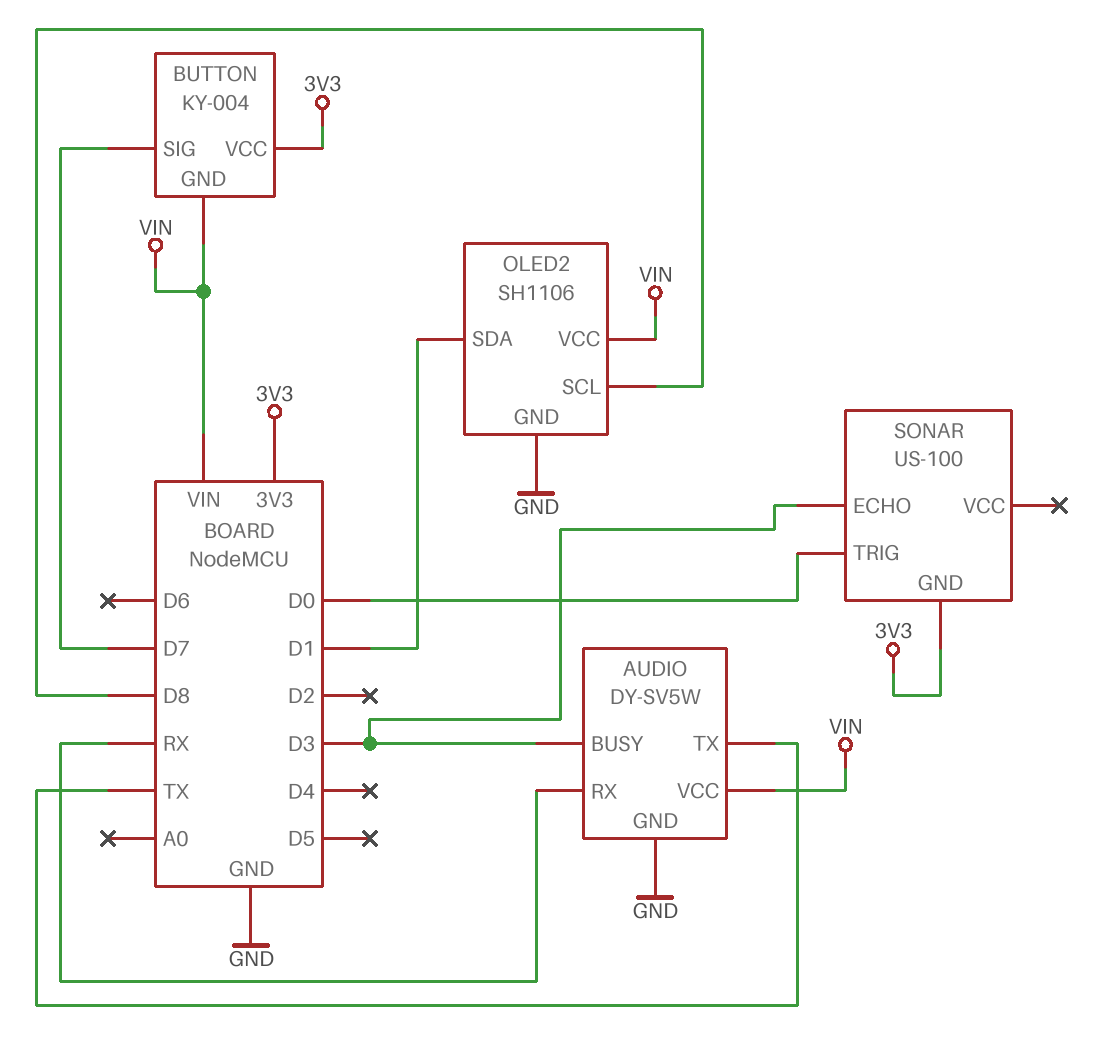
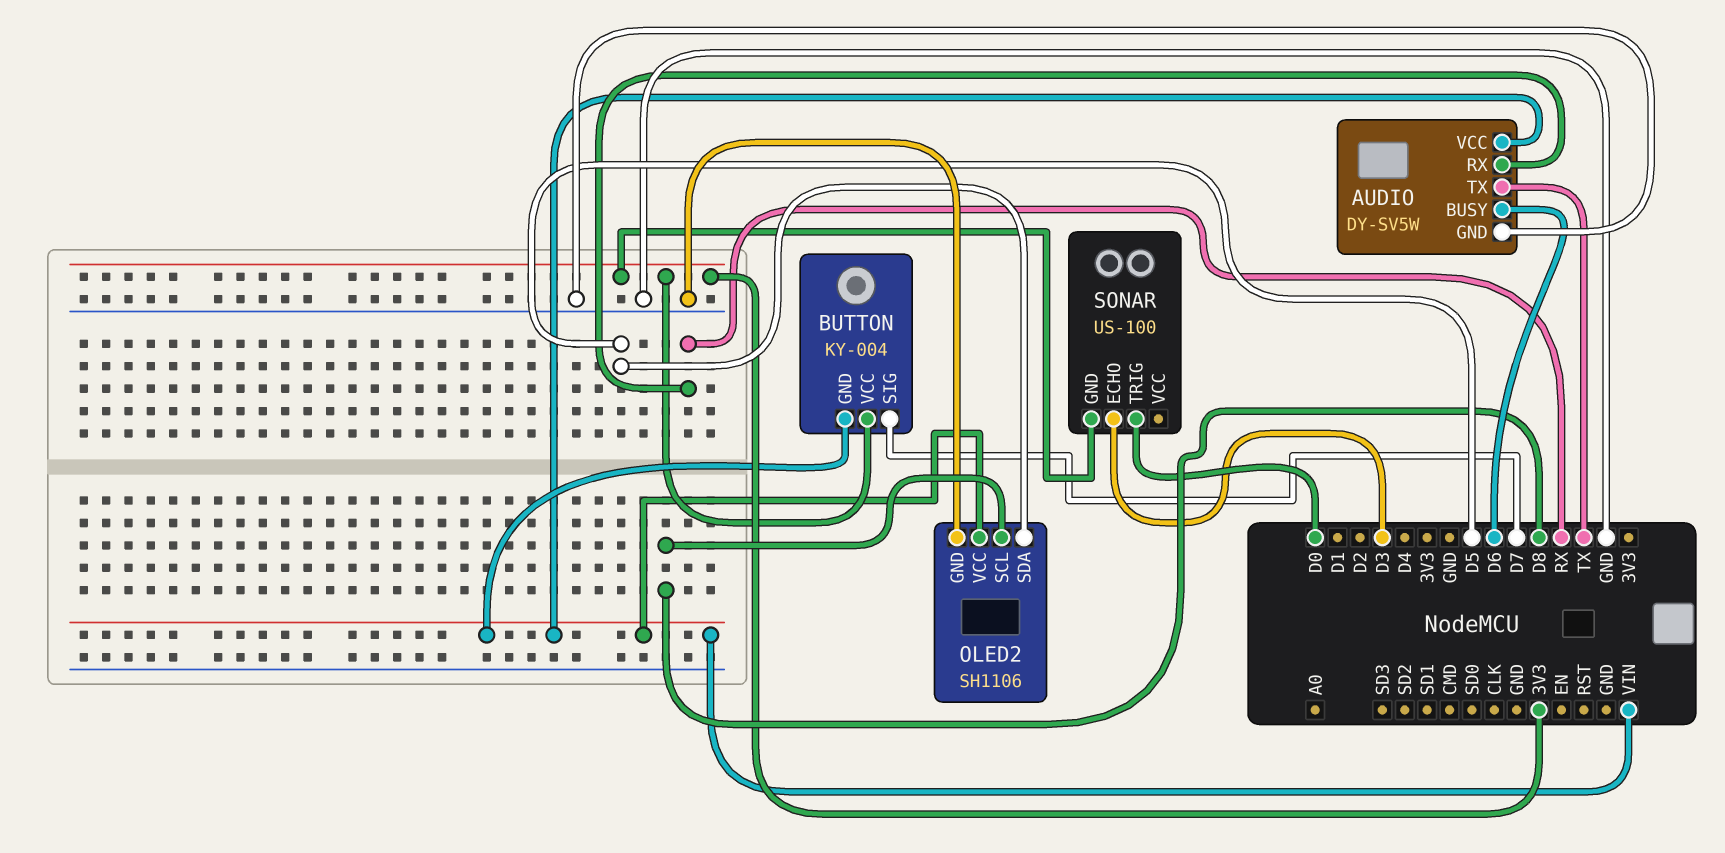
AUDIO pin BUSY: D3 -> D6
OLED2 pin SDA: D1 -> D5

